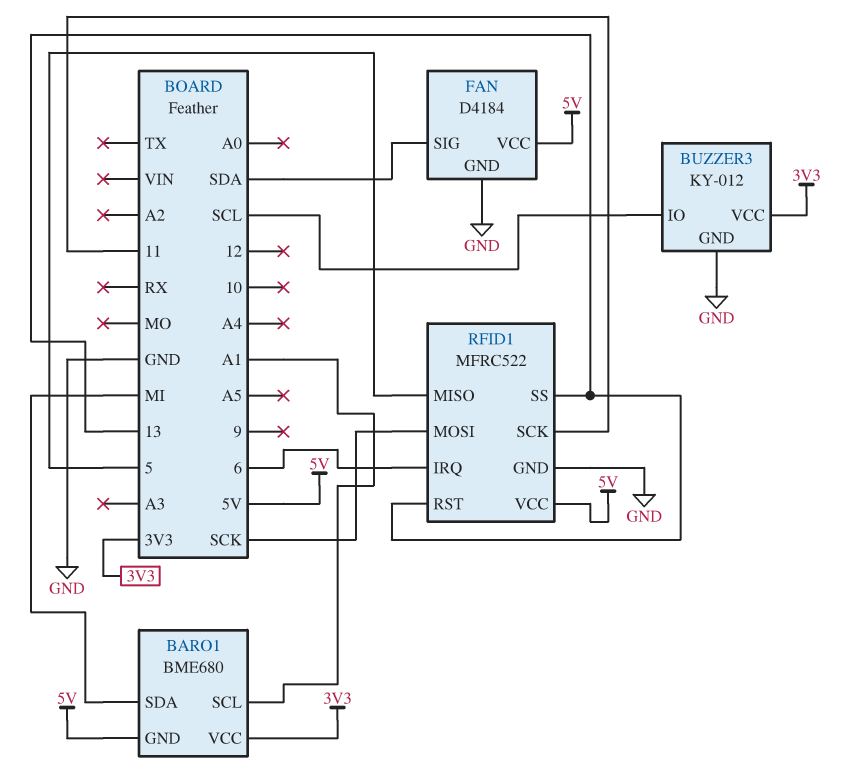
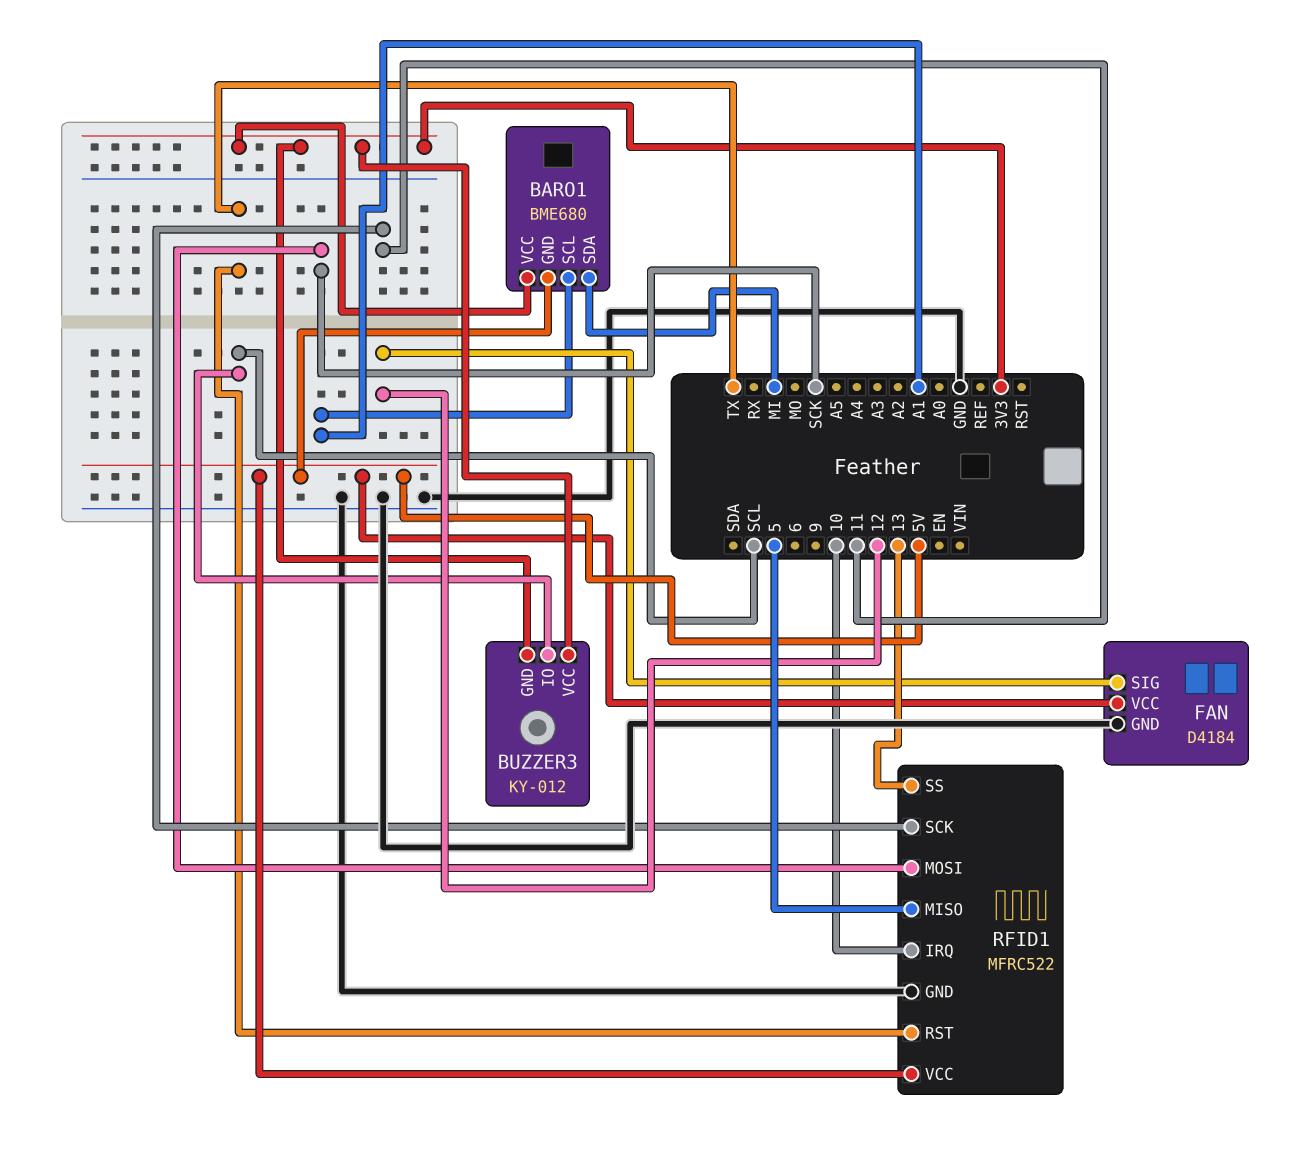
BUZZER3 pin GND: GND -> 3V3
FAN pin SIG: SDA -> 12
RFID1 pin IRQ: 6 -> 10
RFID1 pin RST: 13 -> TX

